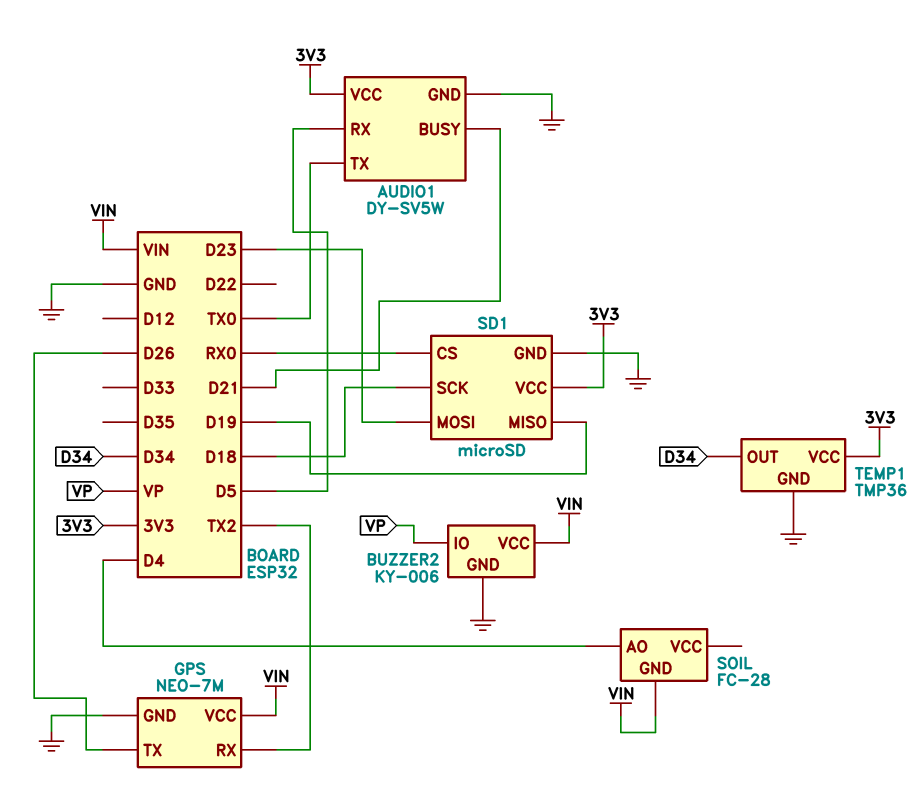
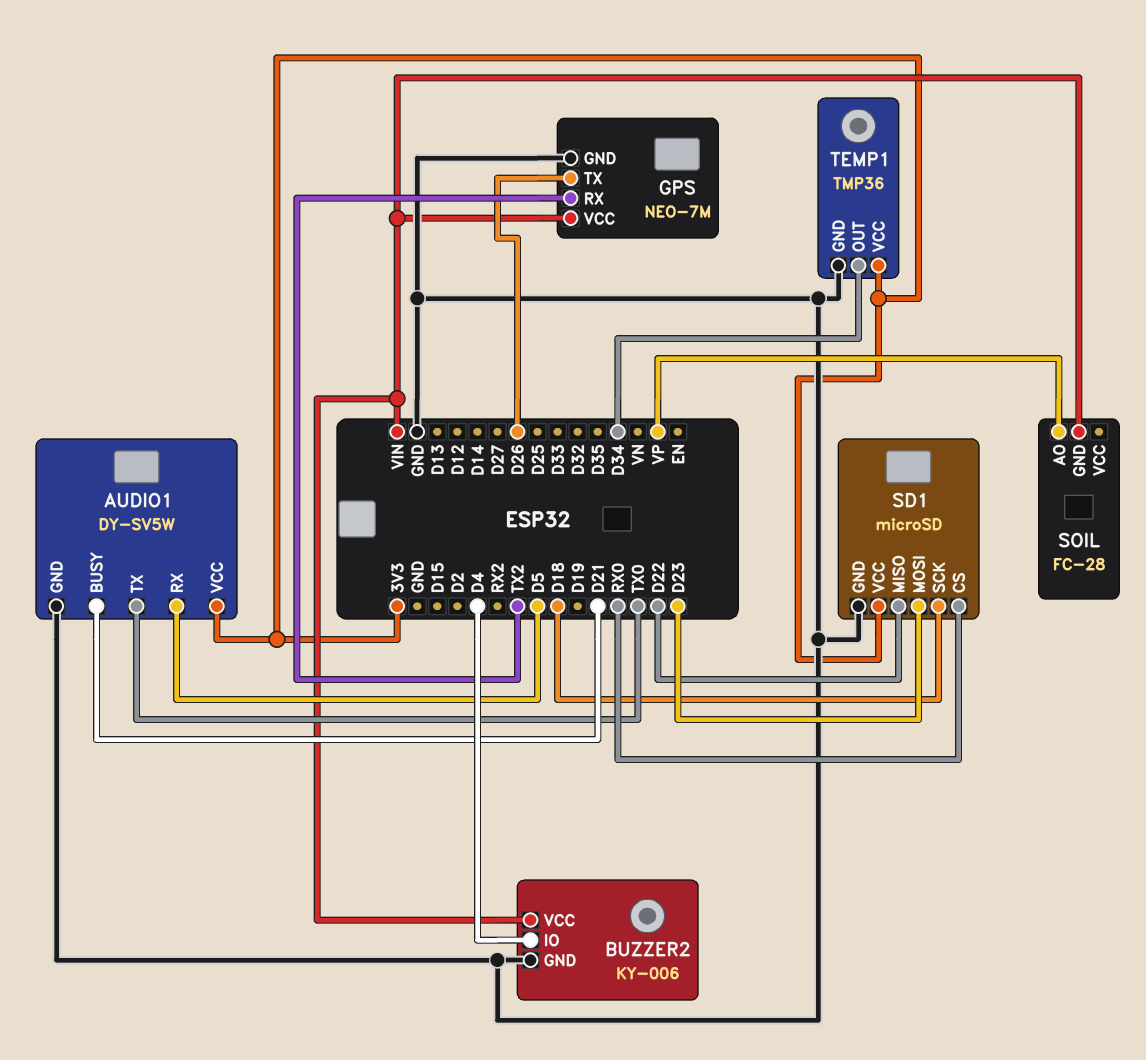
BUZZER2 pin IO: VP -> D4
SD1 pin MISO: D19 -> D22
SOIL pin AO: D4 -> VP

